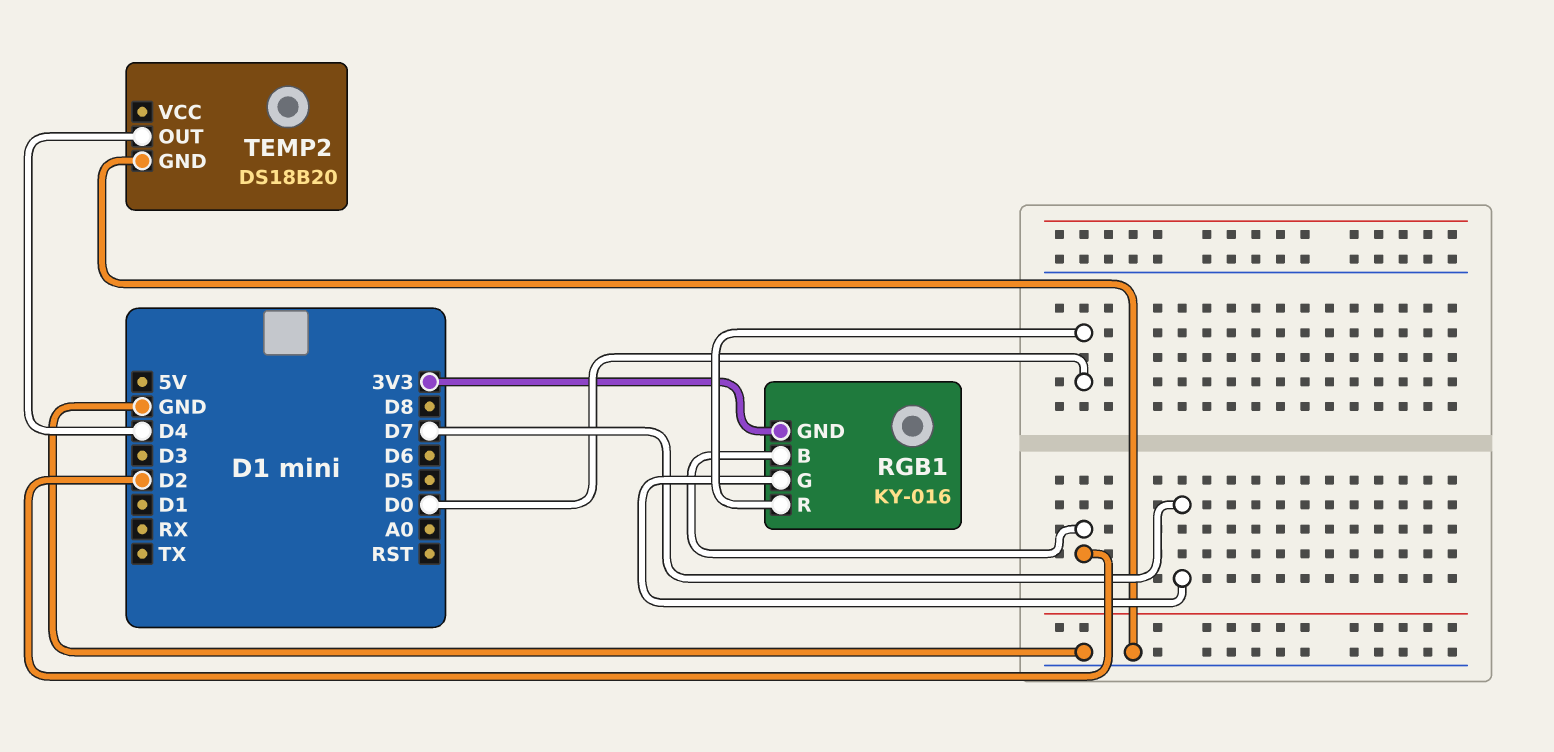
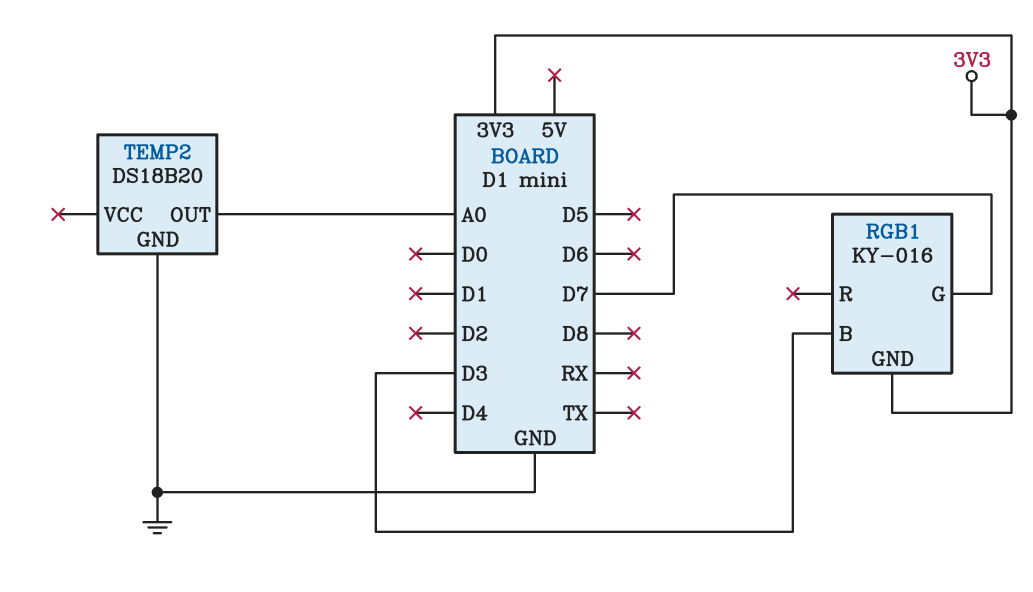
RGB1 pin B: D2 -> D3
RGB1 pin R: D0 -> none
TEMP2 pin OUT: D4 -> A0

